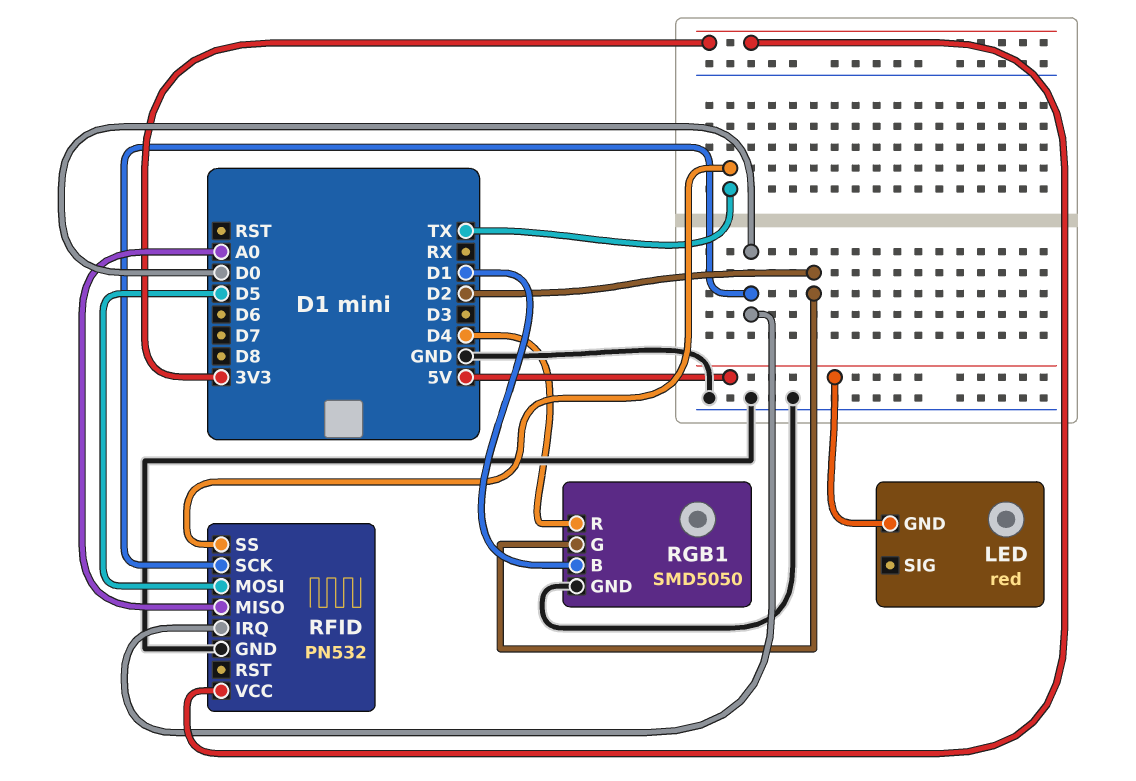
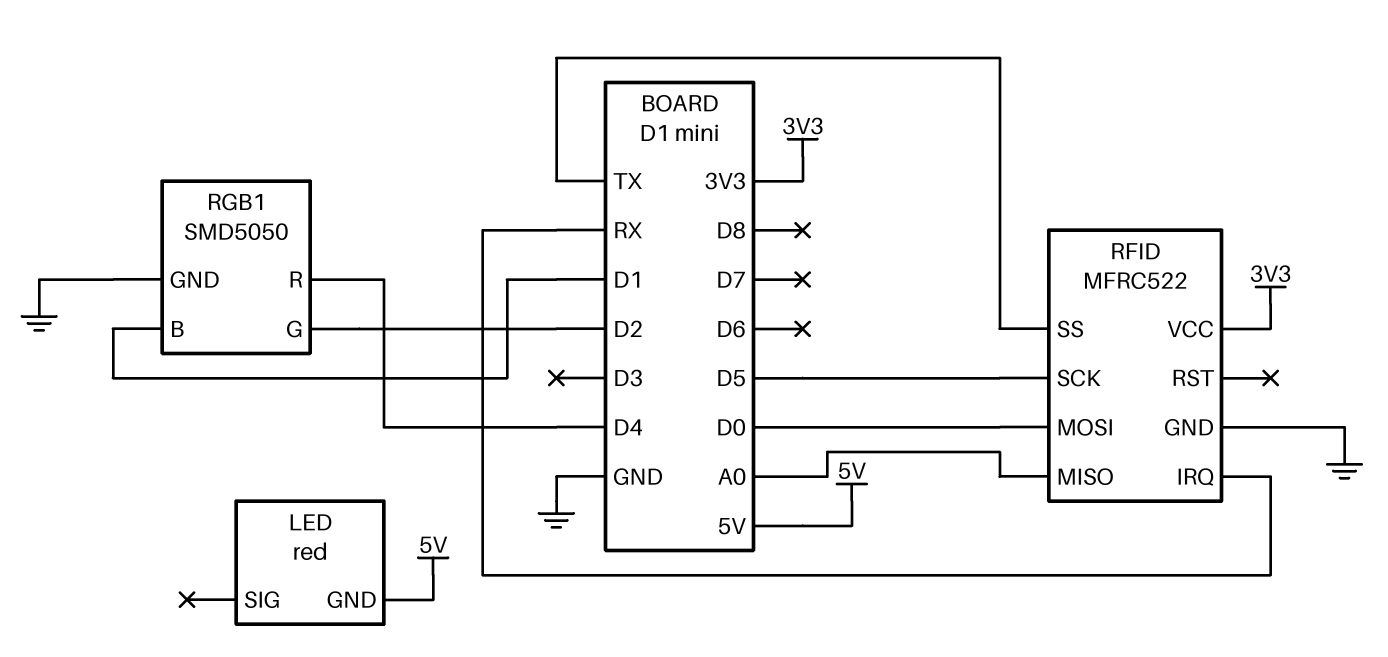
RFID: PN532 -> MFRC522
RFID pin IRQ: D0 -> RX
RFID pin MOSI: D5 -> D0
RFID pin SCK: D0 -> D5

